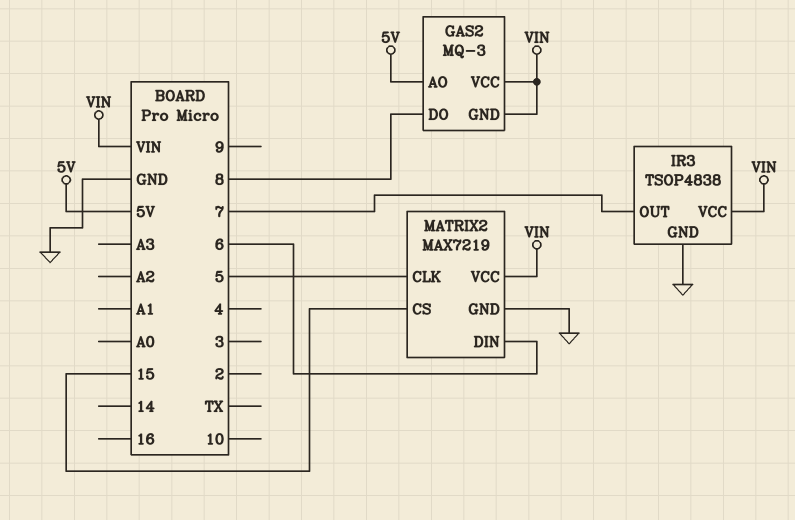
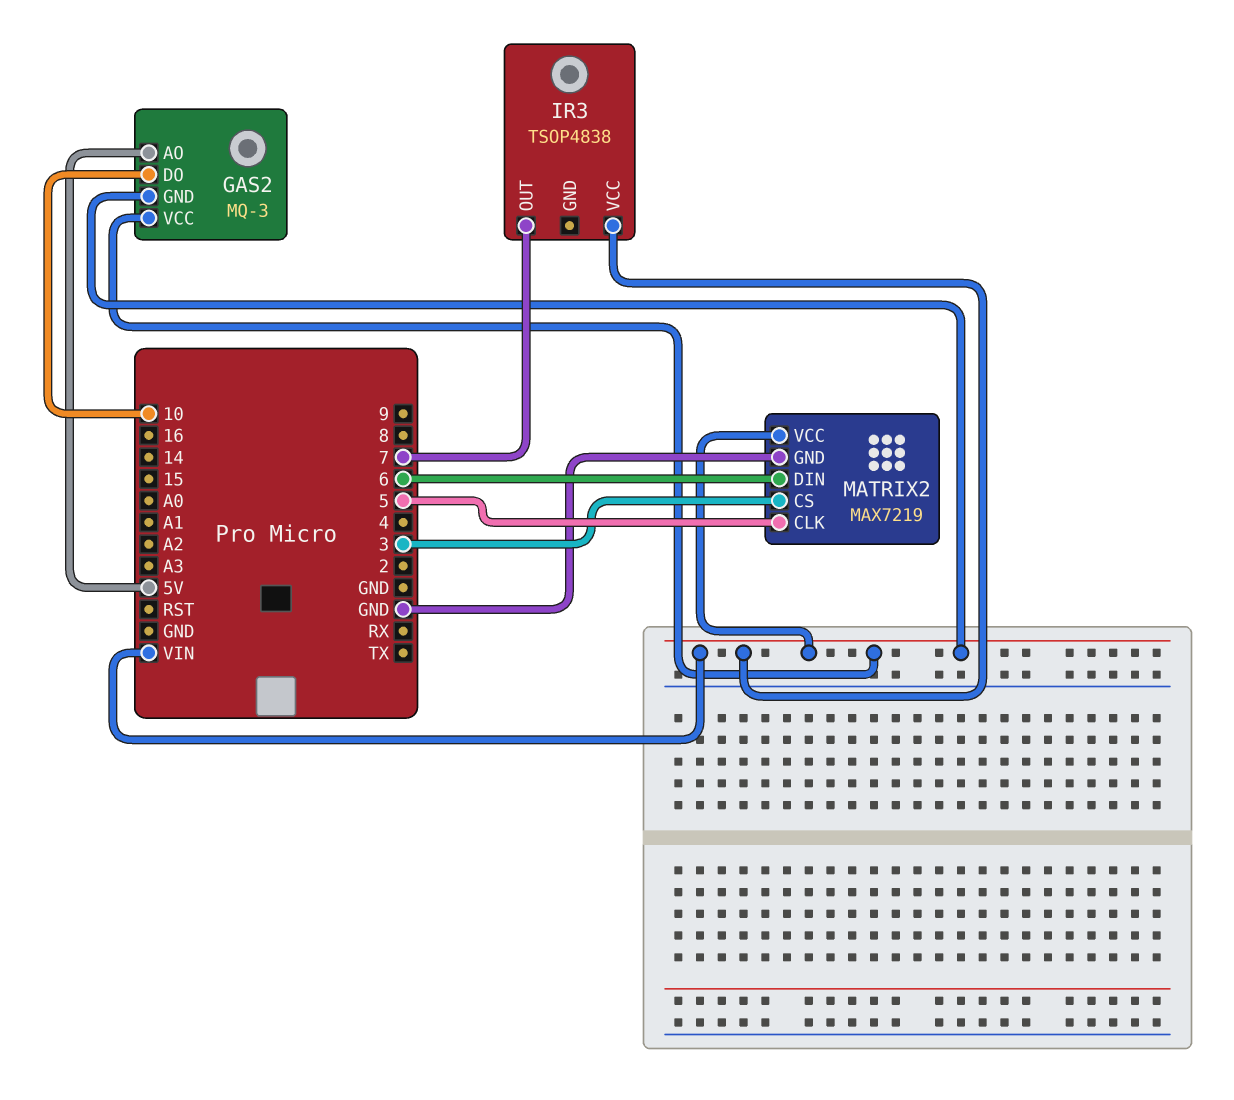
GAS2 pin DO: 8 -> 10
IR3 pin GND: GND -> none
MATRIX2 pin CS: 15 -> 3

